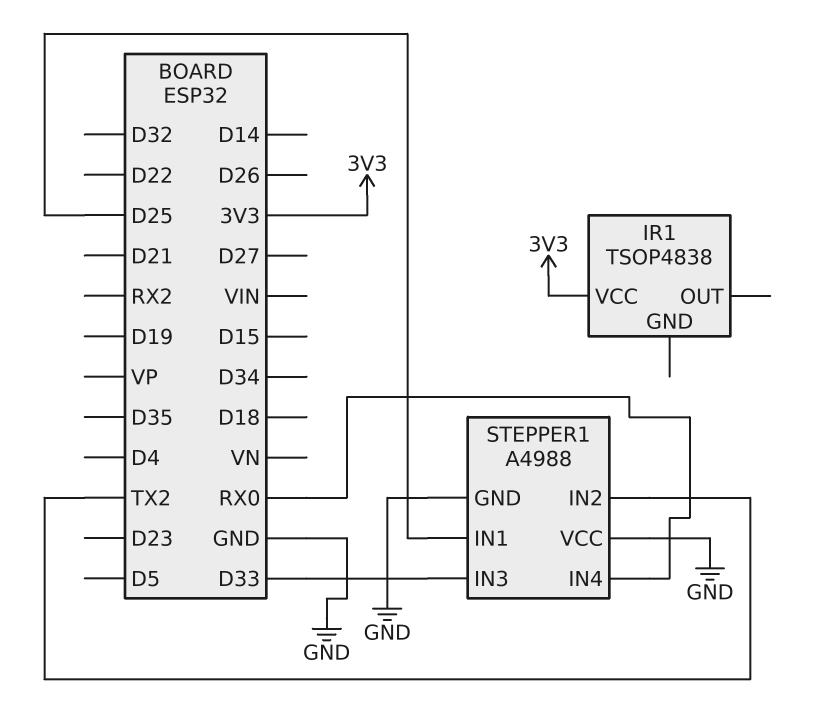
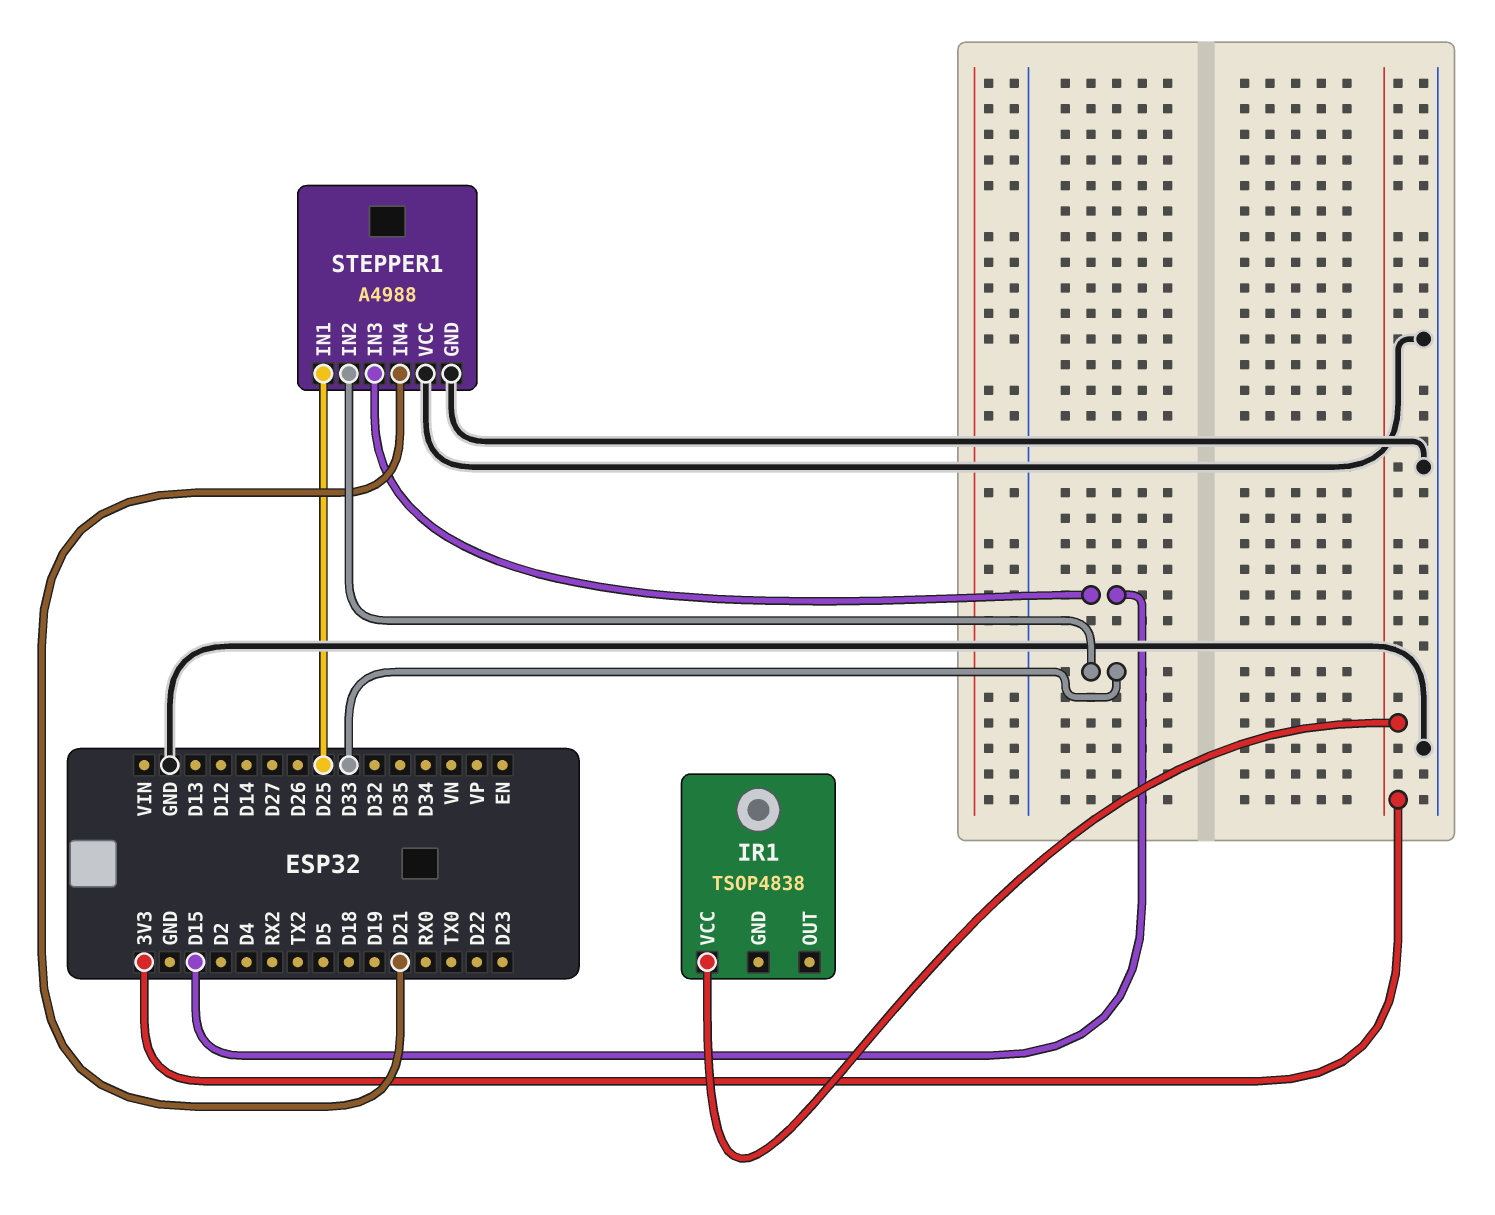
STEPPER1 pin IN2: TX2 -> D33
STEPPER1 pin IN3: D33 -> D15
STEPPER1 pin IN4: RX0 -> D21

